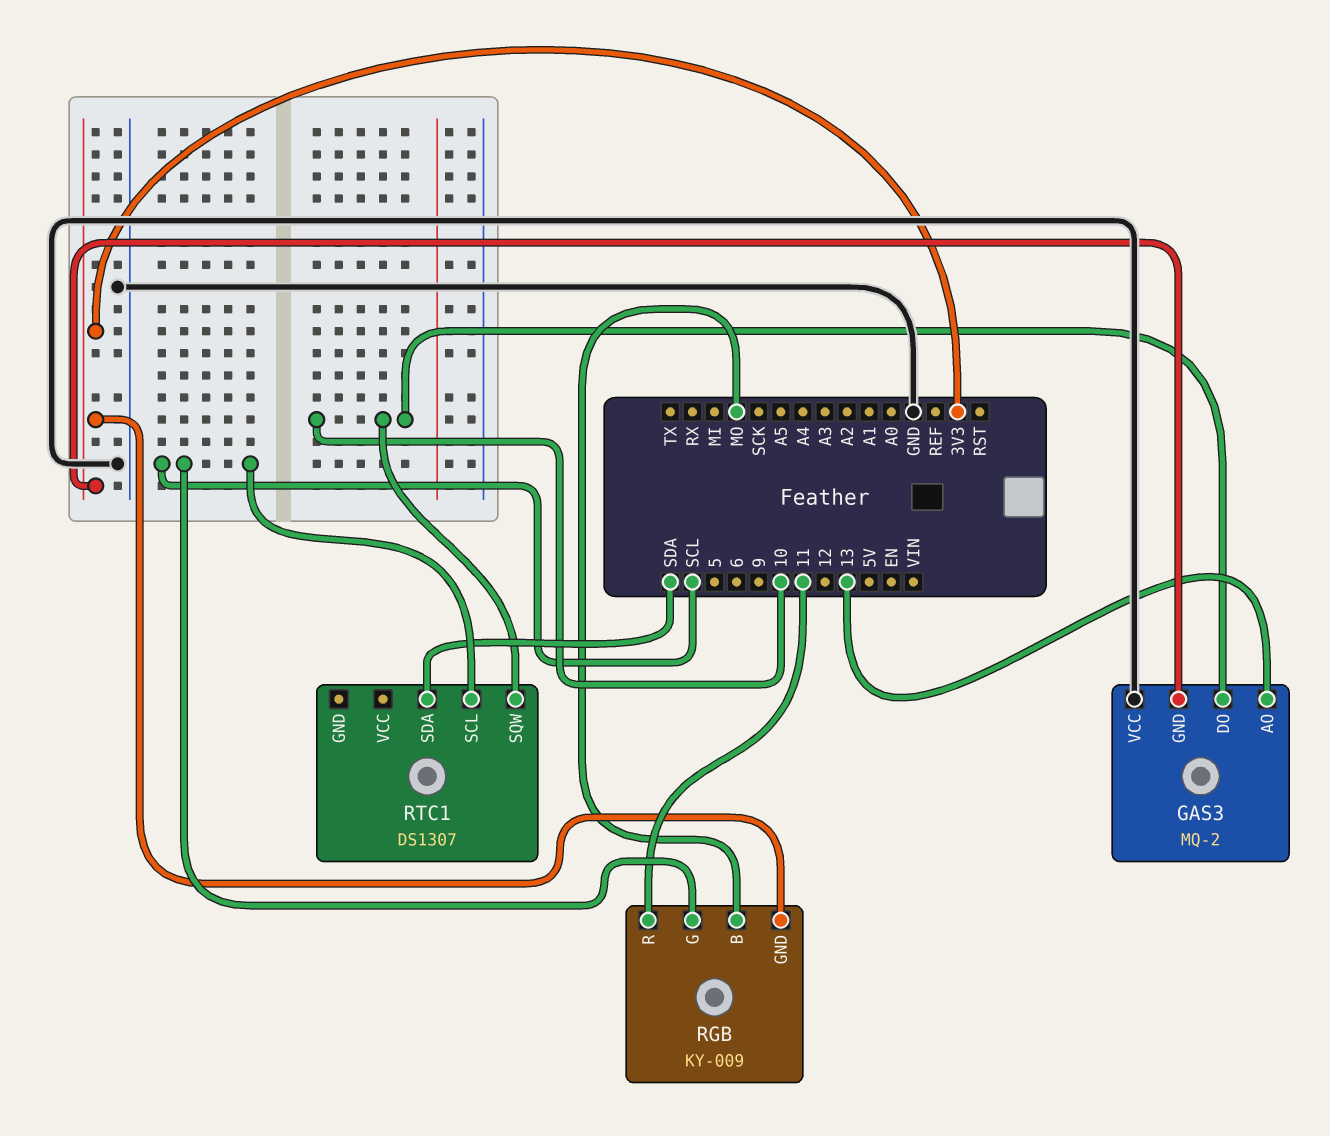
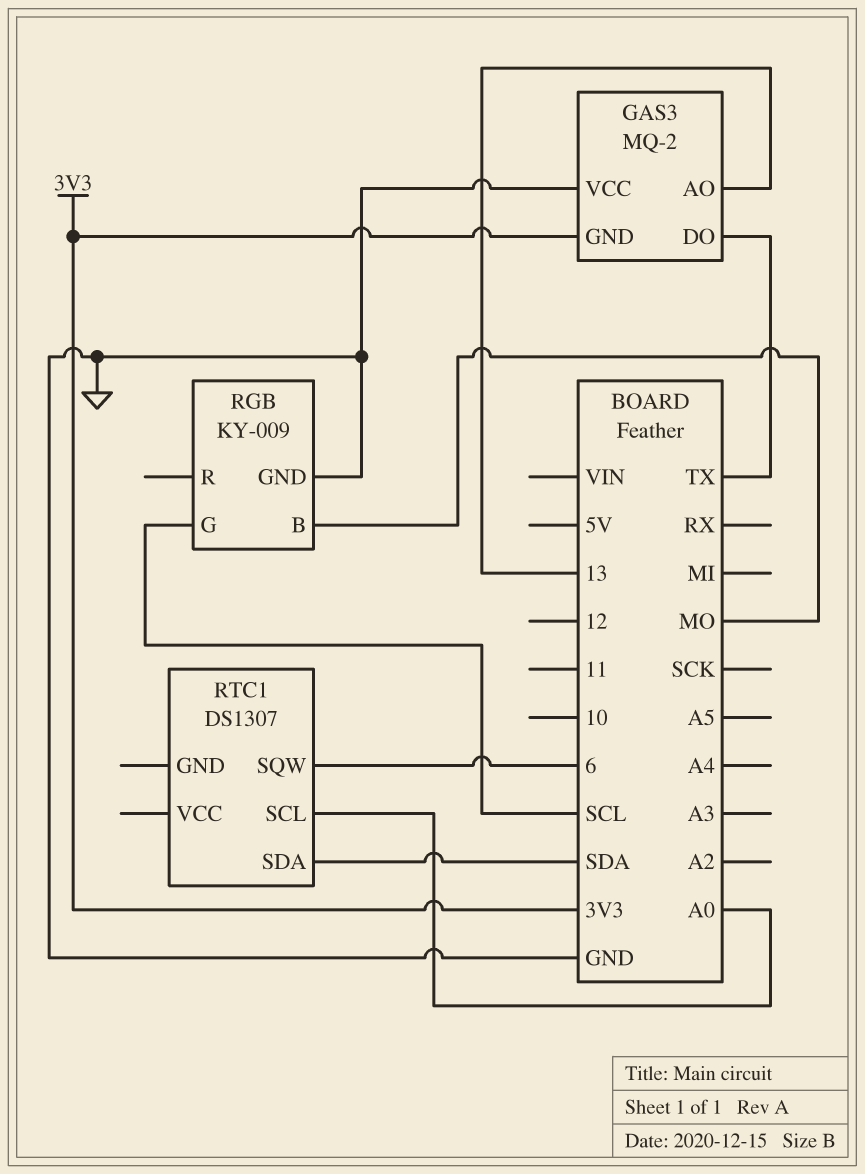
GAS3 pin DO: 10 -> TX
RGB pin GND: 3V3 -> GND
RGB pin R: 11 -> none
RTC1 pin SCL: SCL -> A0
RTC1 pin SQW: 10 -> 6

